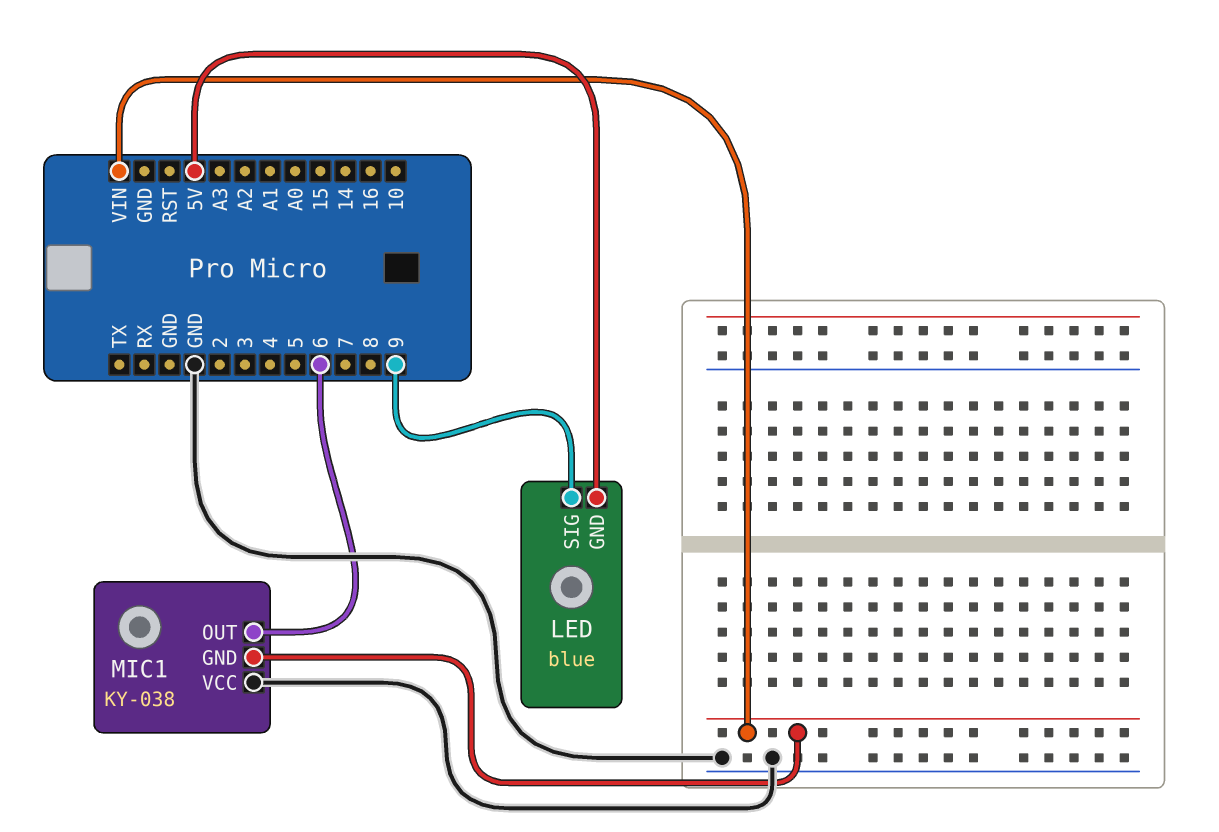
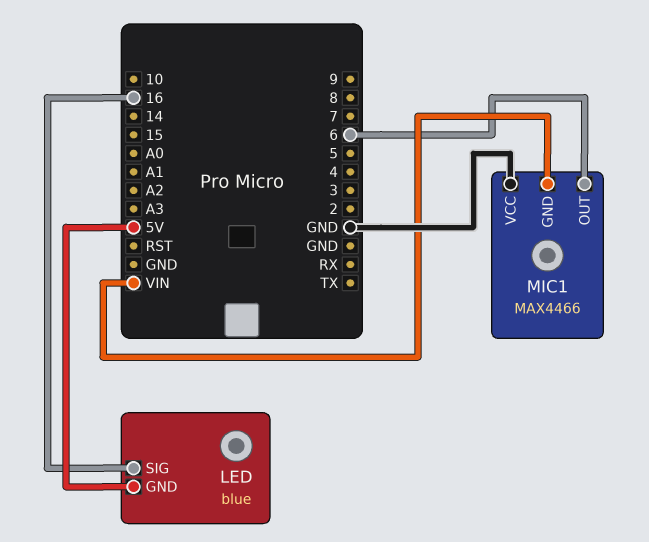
LED pin SIG: 9 -> 16
MIC1: KY-038 -> MAX4466

